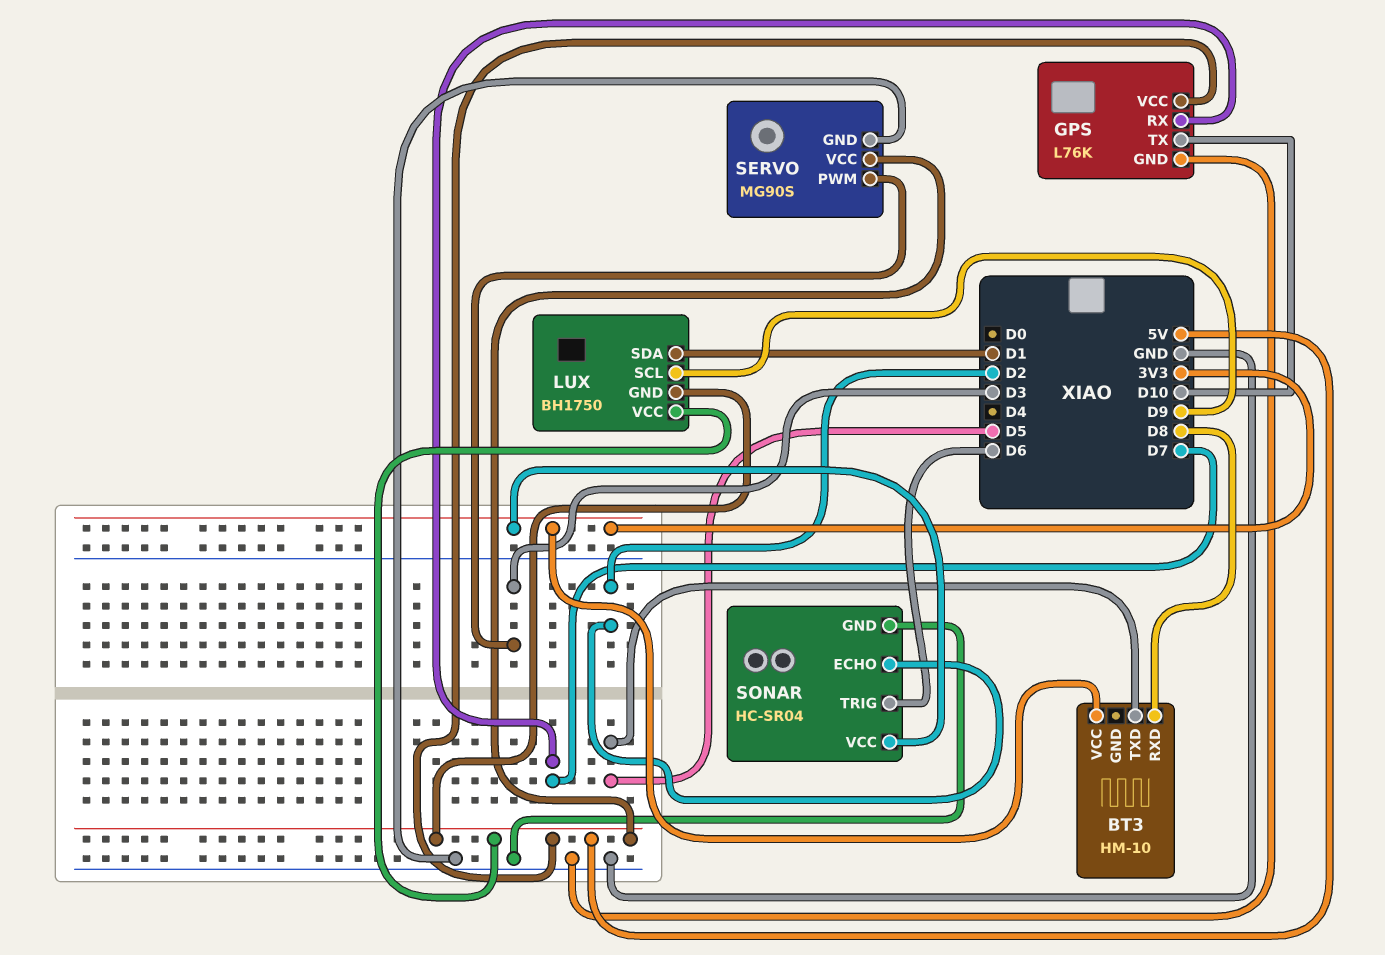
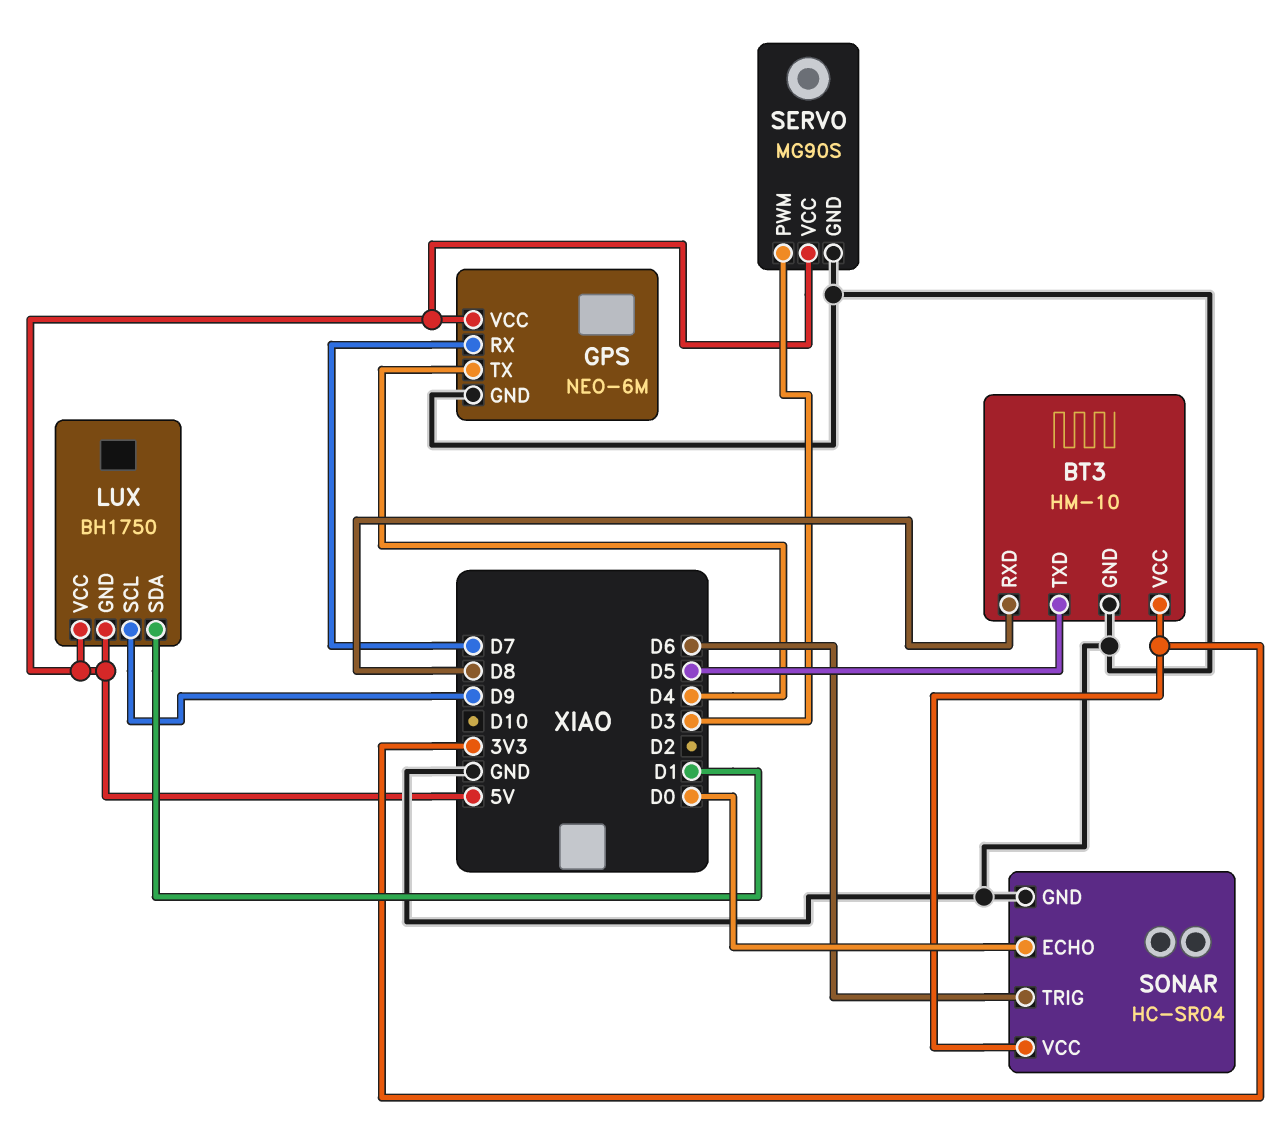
BT3 pin GND: none -> GND
GPS: L76K -> NEO-6M
GPS pin TX: D10 -> D4
SONAR pin ECHO: D2 -> D0

